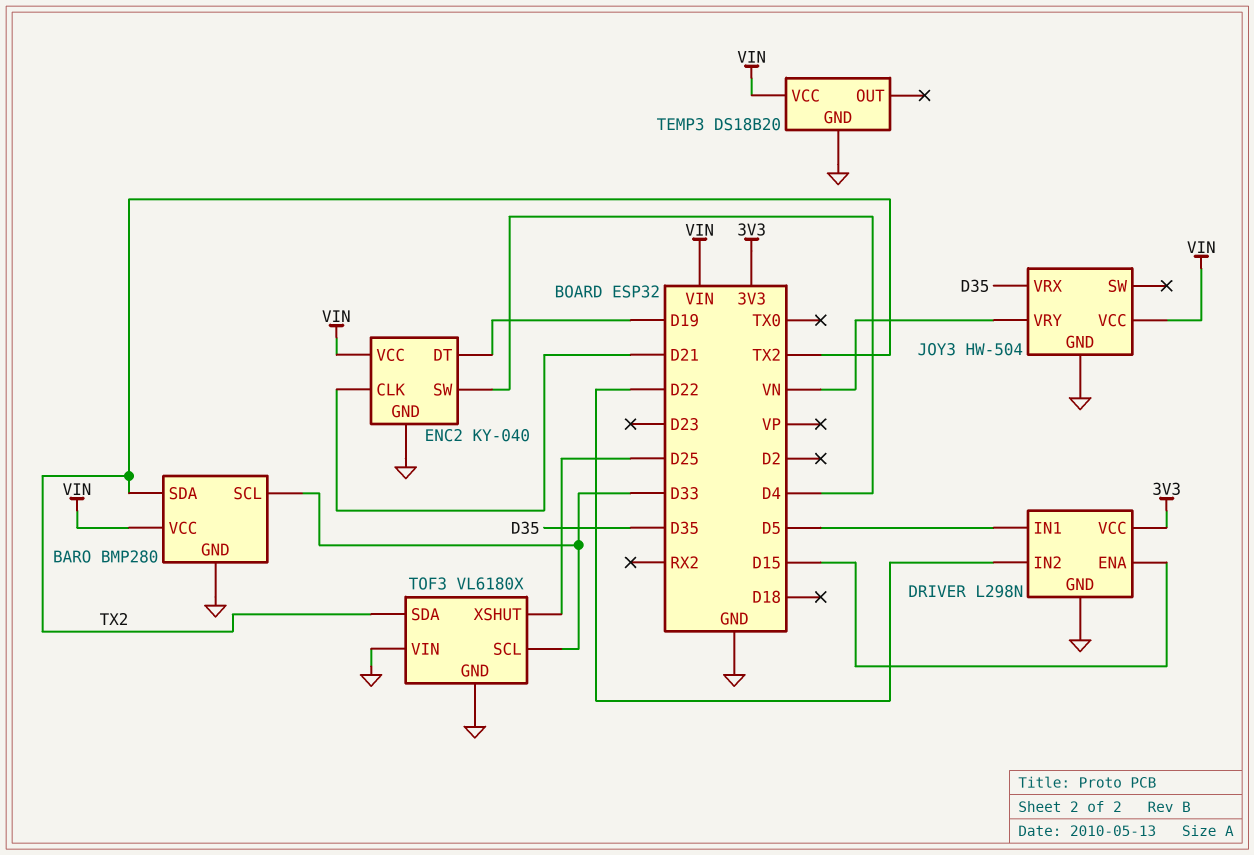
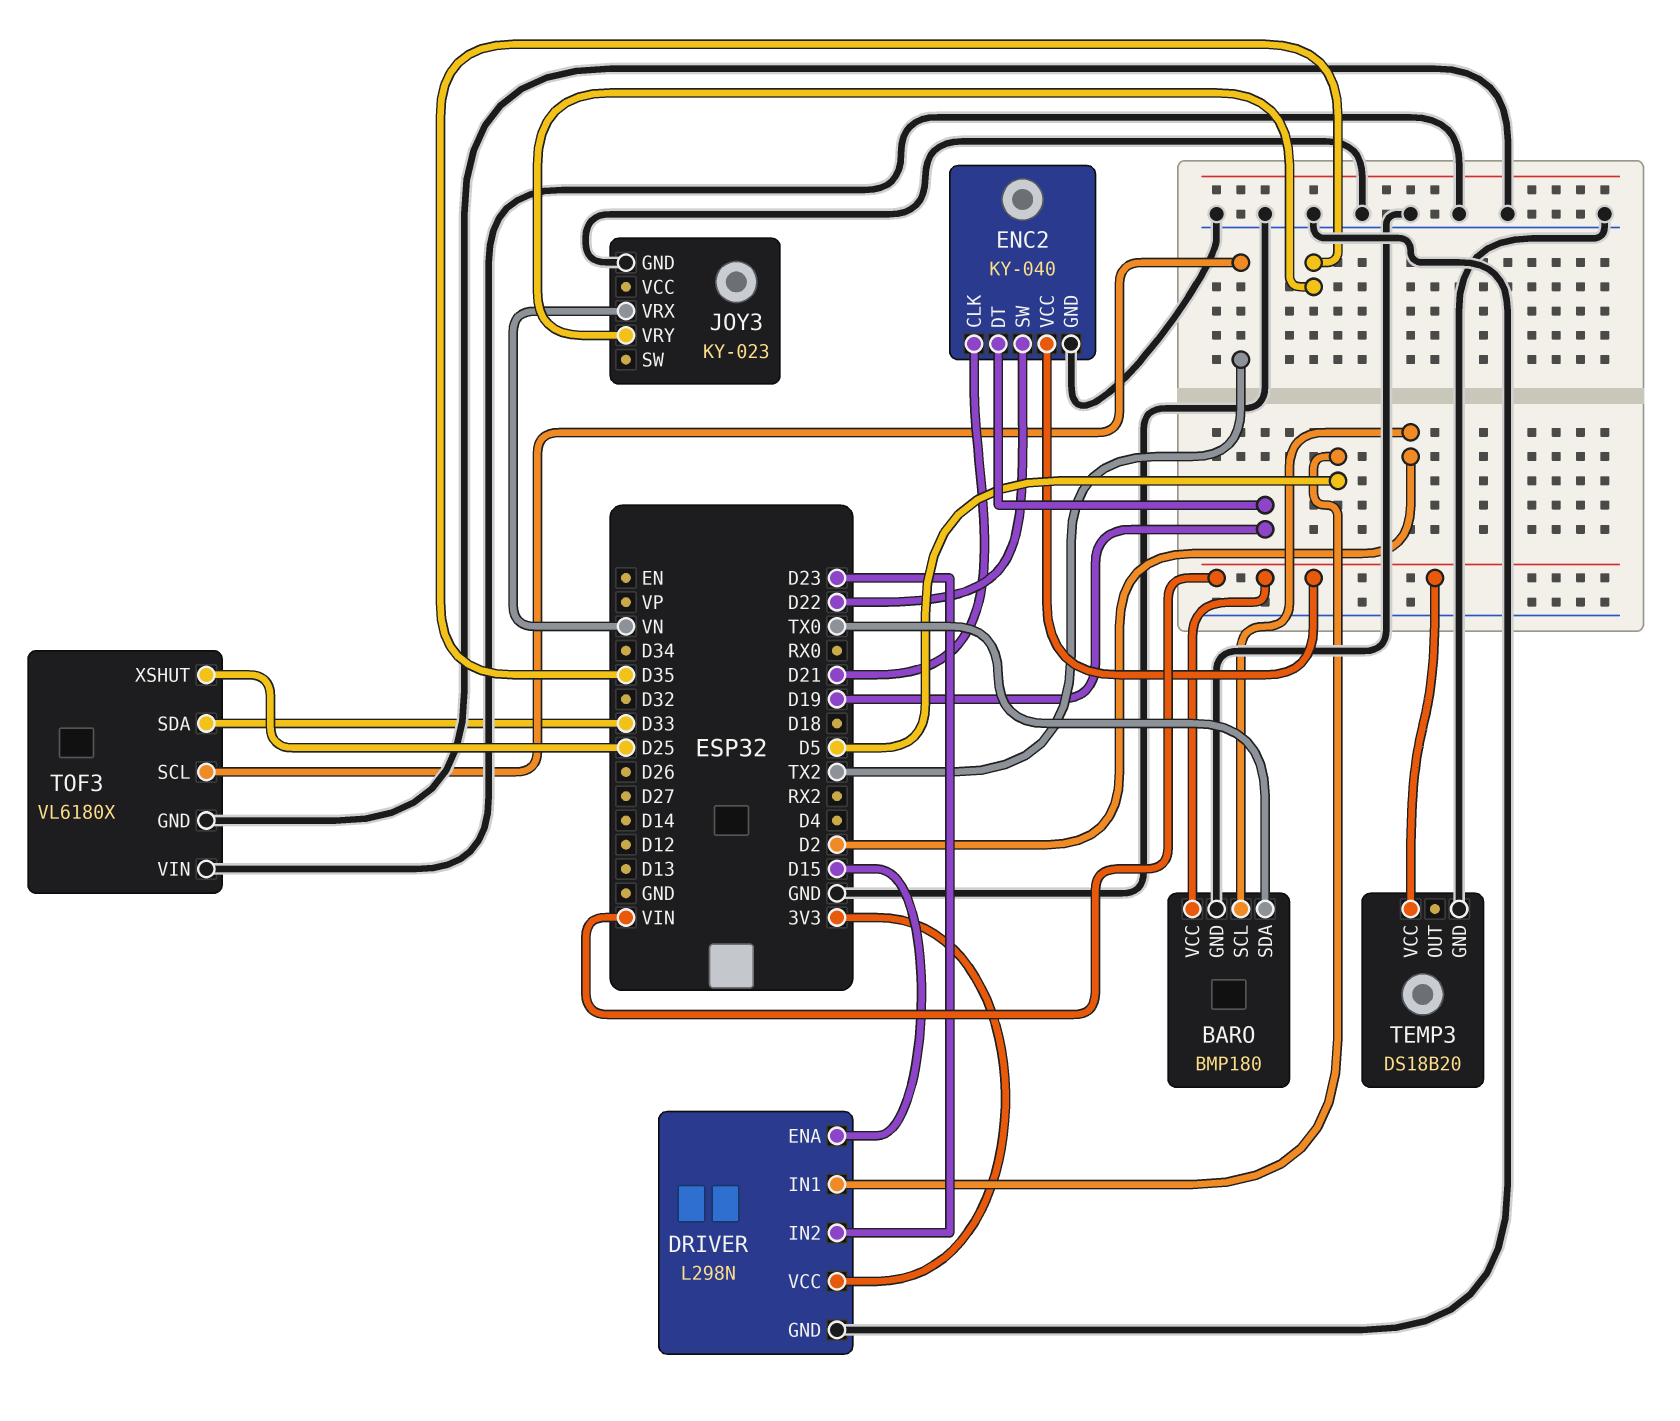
BARO: BMP280 -> BMP180
BARO pin SCL: D33 -> D2
BARO pin SDA: TX2 -> TX0
DRIVER pin IN2: D22 -> D23
ENC2 pin SW: D4 -> D22
JOY3: HW-504 -> KY-023
JOY3 pin VCC: VIN -> none
JOY3 pin VRX: D35 -> VN
JOY3 pin VRY: VN -> D35
TOF3 pin SCL: D33 -> TX2
TOF3 pin SDA: TX2 -> D33

